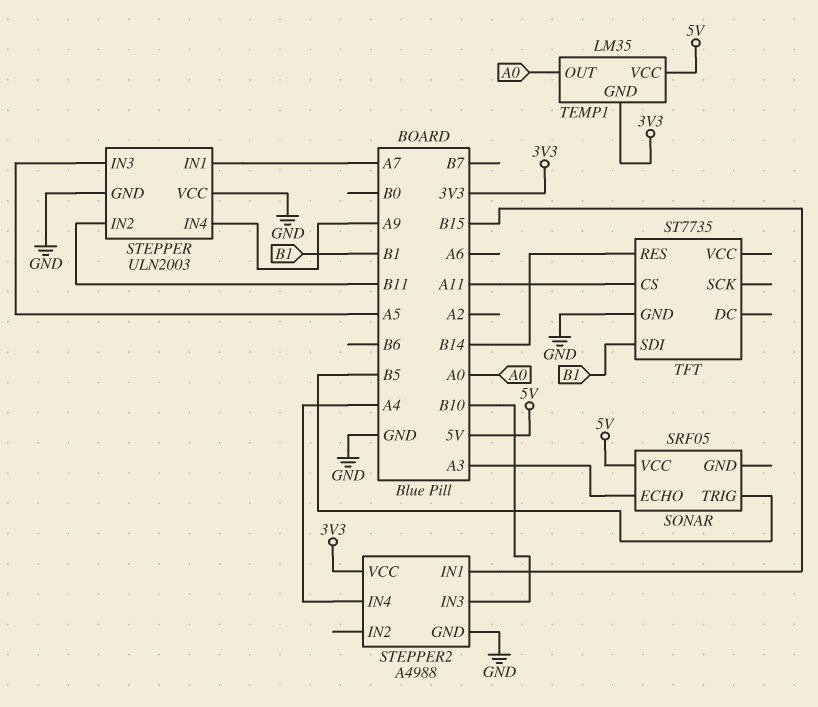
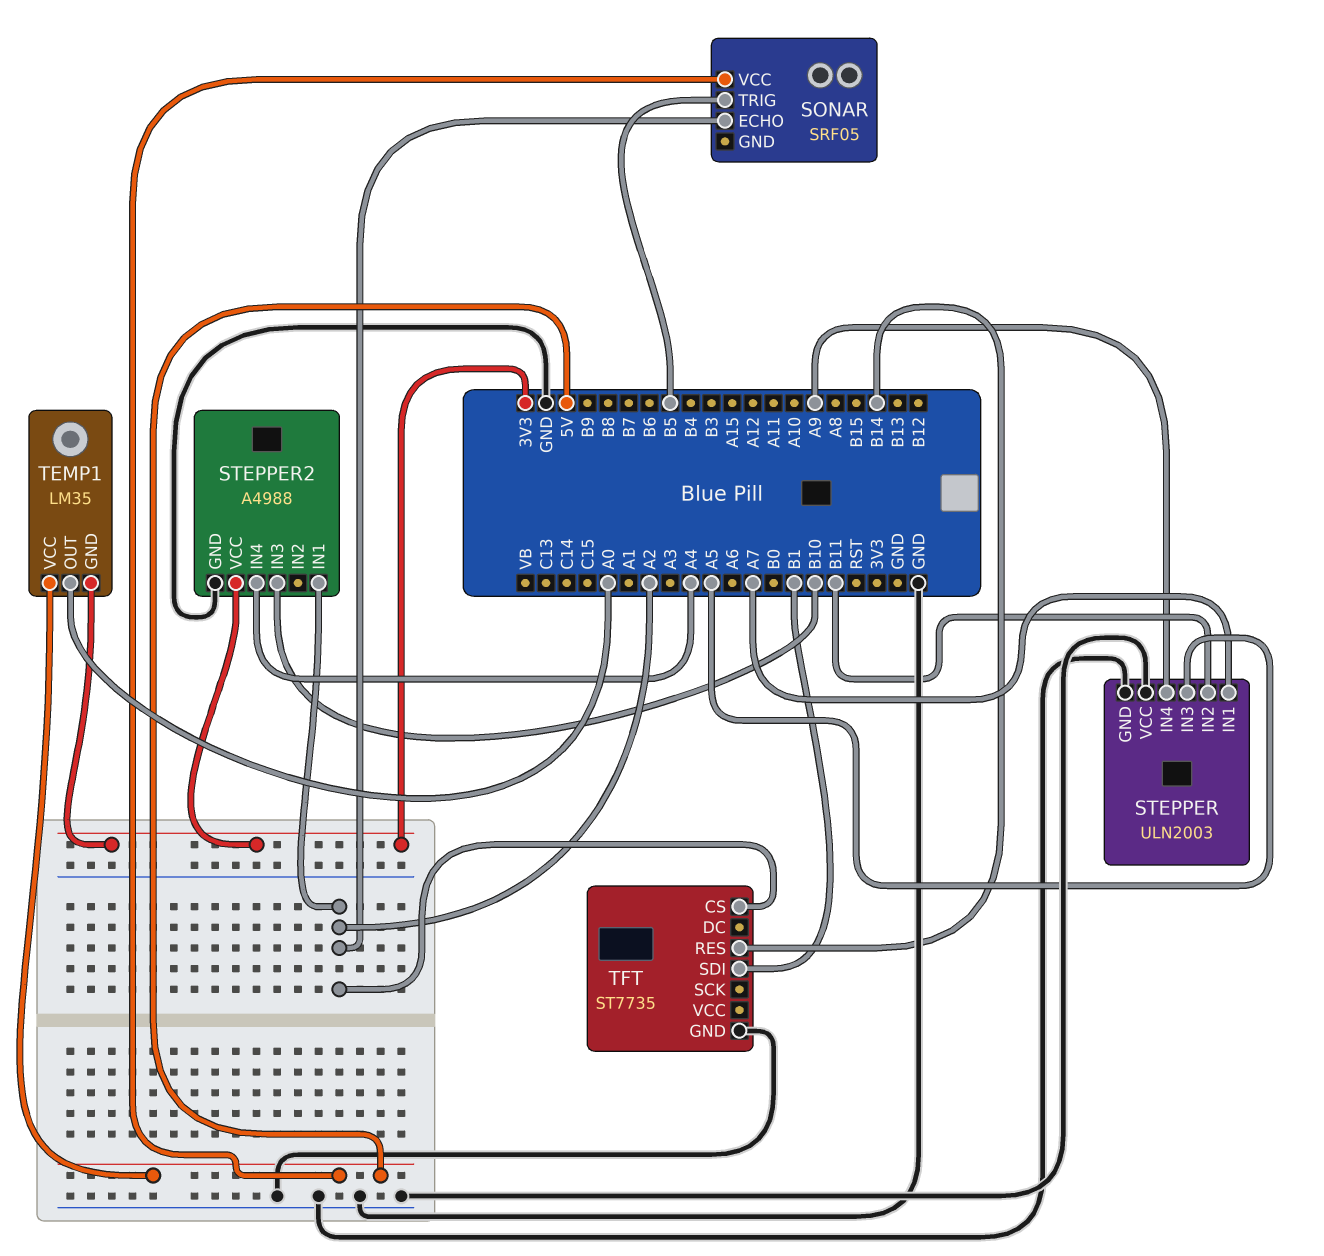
SONAR pin ECHO: A3 -> A2
STEPPER2 pin IN1: B15 -> A2
TFT pin CS: A11 -> A2

